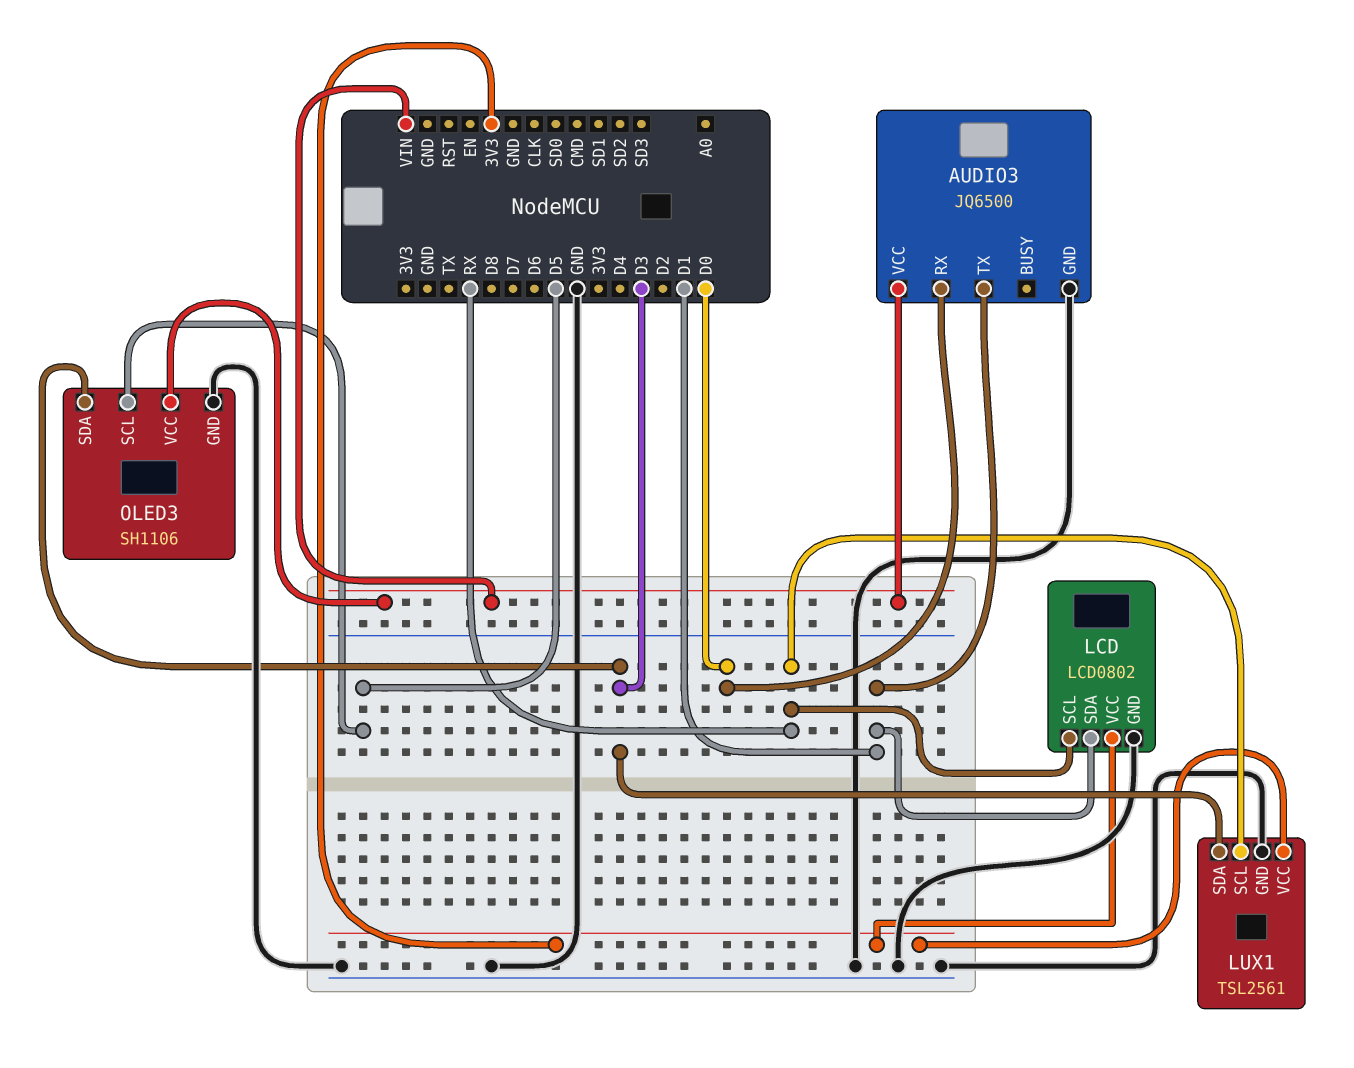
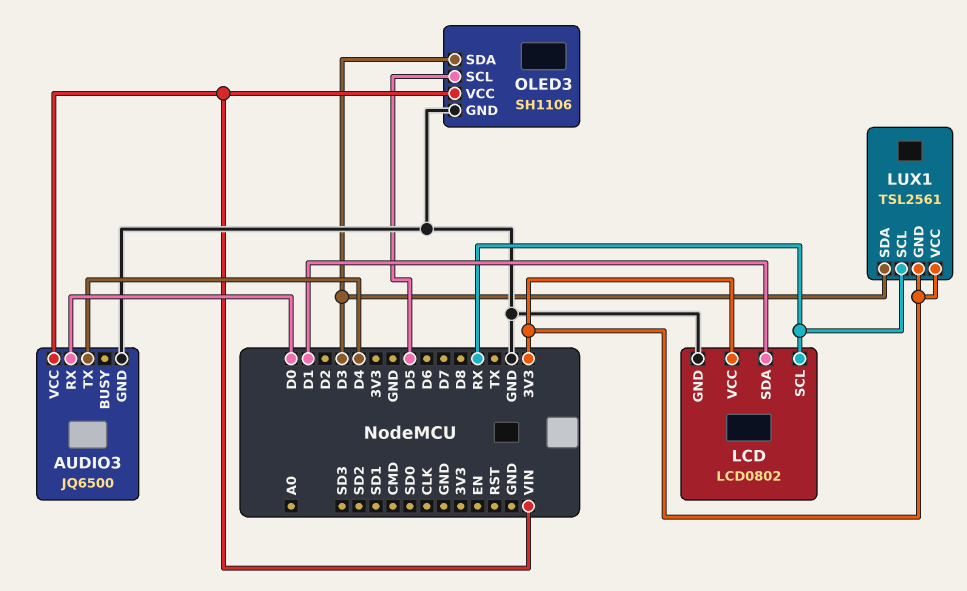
AUDIO3 pin TX: D1 -> D4
LUX1 pin GND: GND -> 3V3

